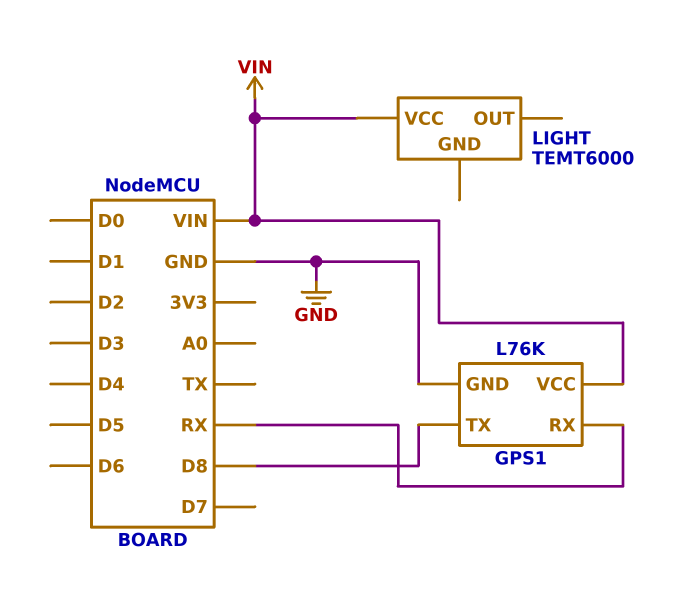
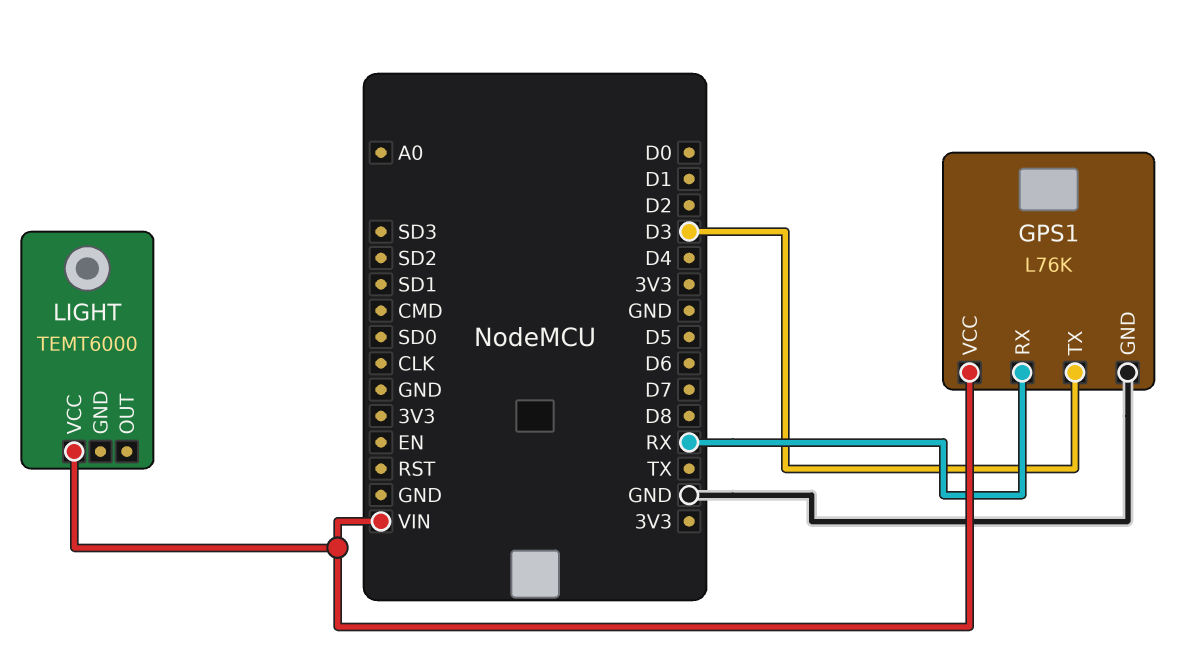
GPS1 pin TX: D8 -> D3

